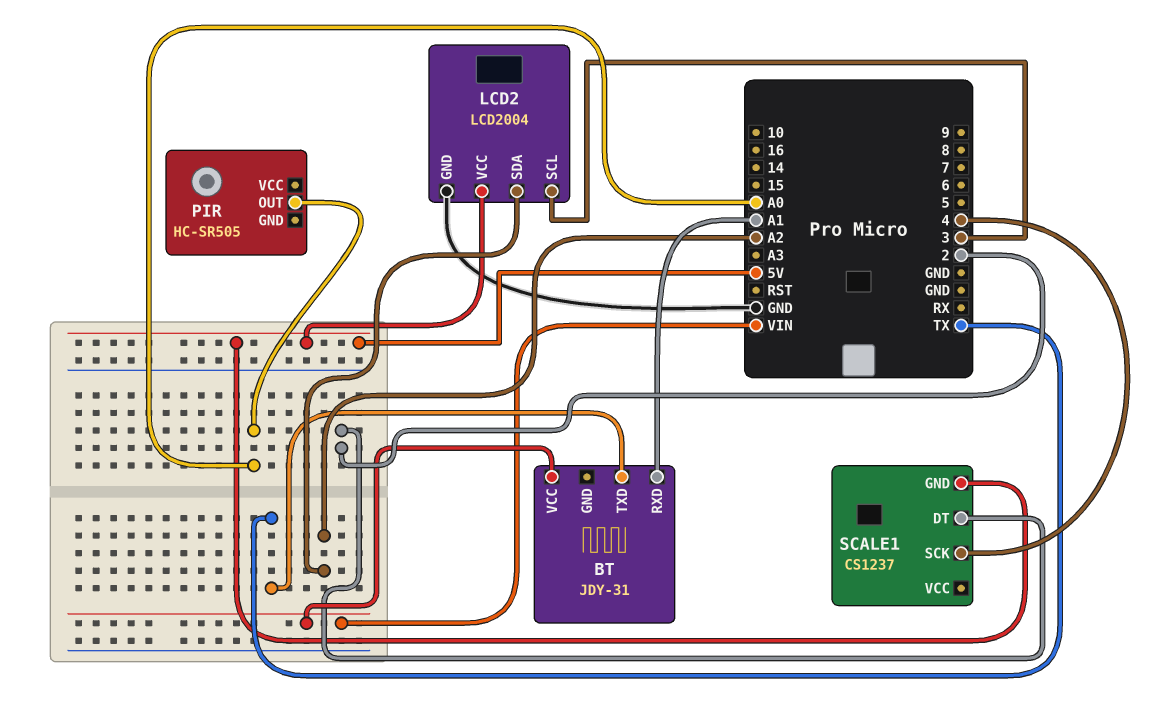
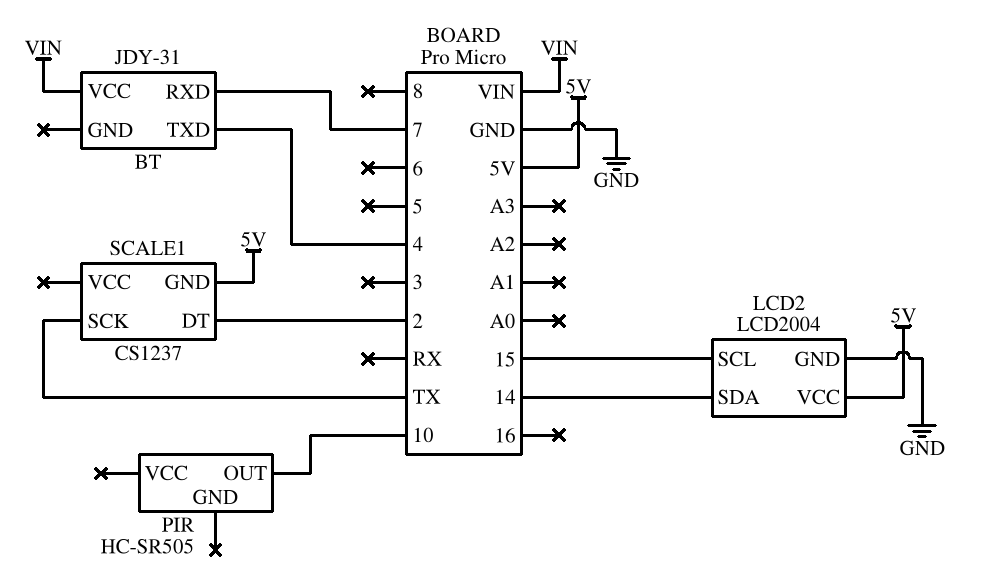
BT pin RXD: A1 -> 7
BT pin TXD: TX -> 4
LCD2 pin SCL: 3 -> 15
LCD2 pin SDA: A2 -> 14
PIR pin OUT: A0 -> 10
SCALE1 pin SCK: 4 -> TX

